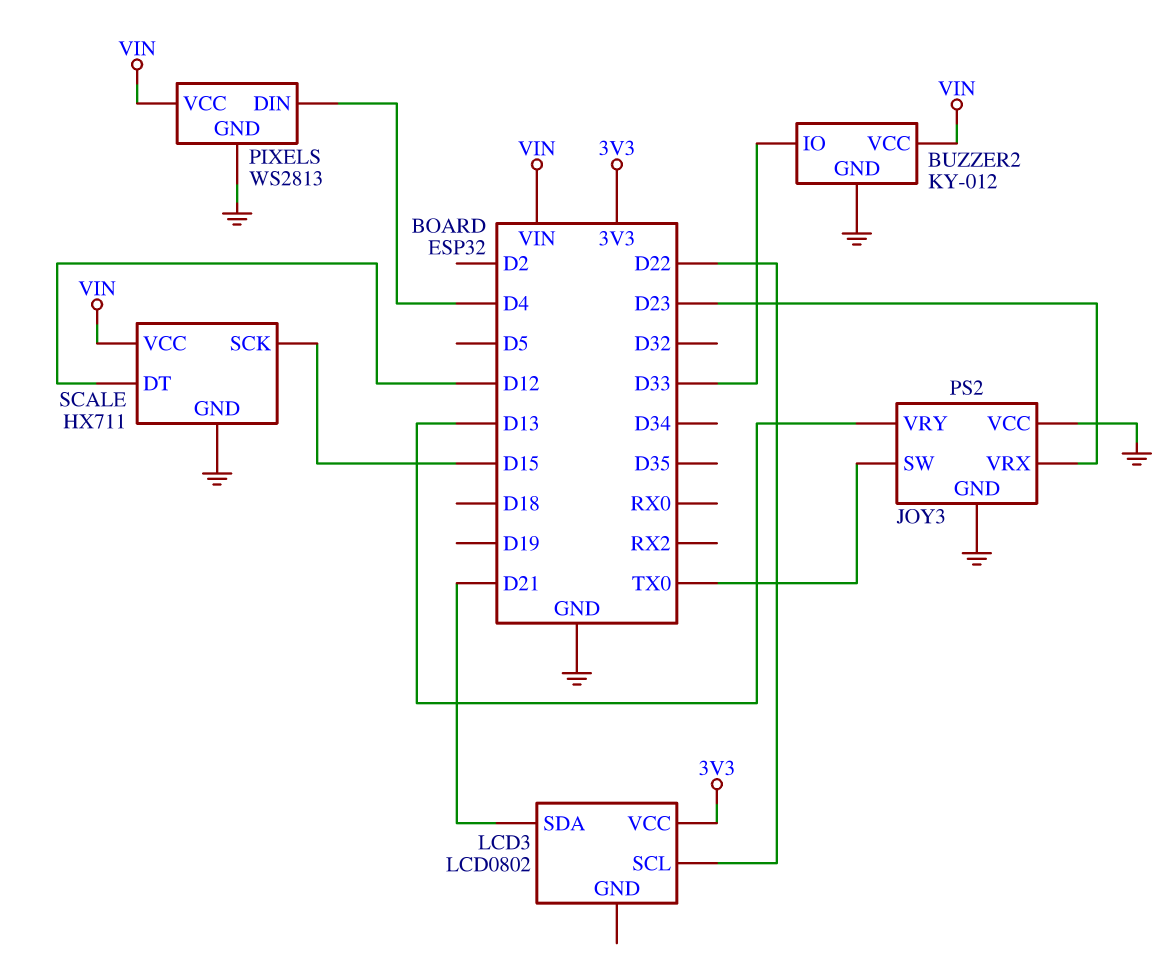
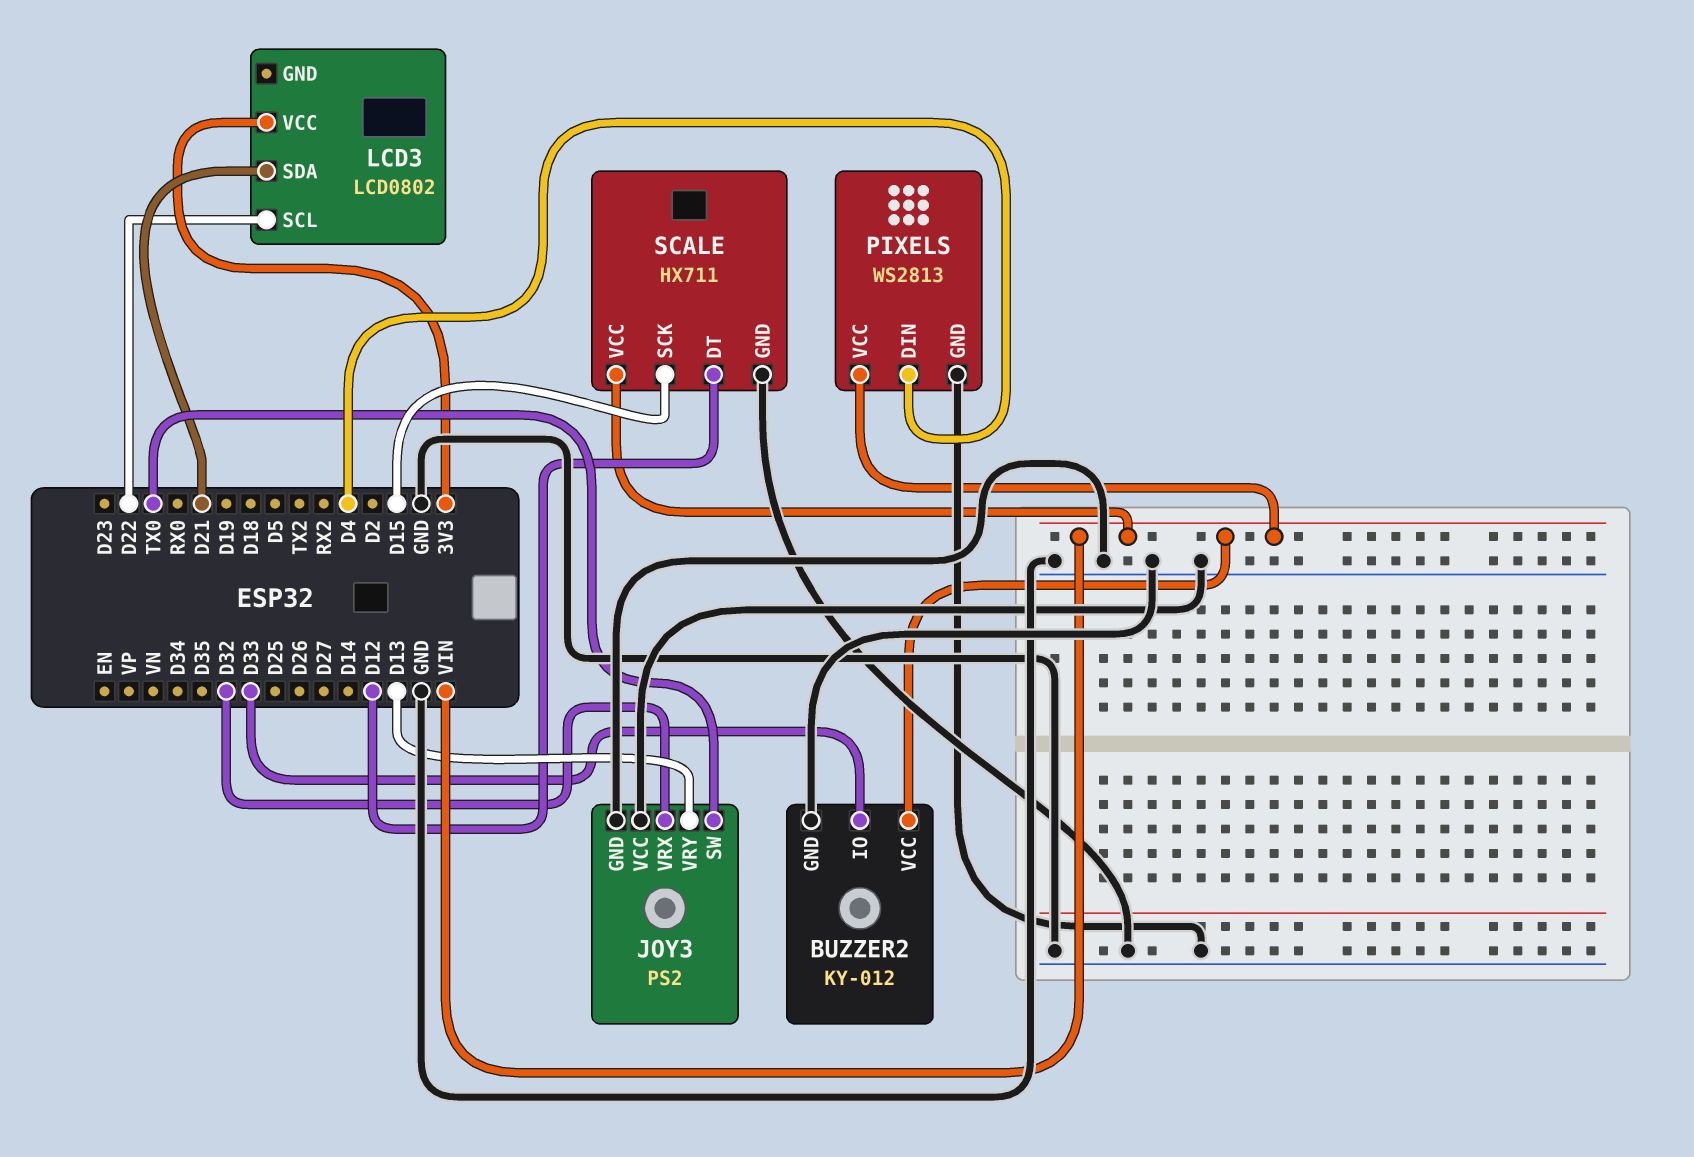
JOY3 pin VRX: D23 -> D32

